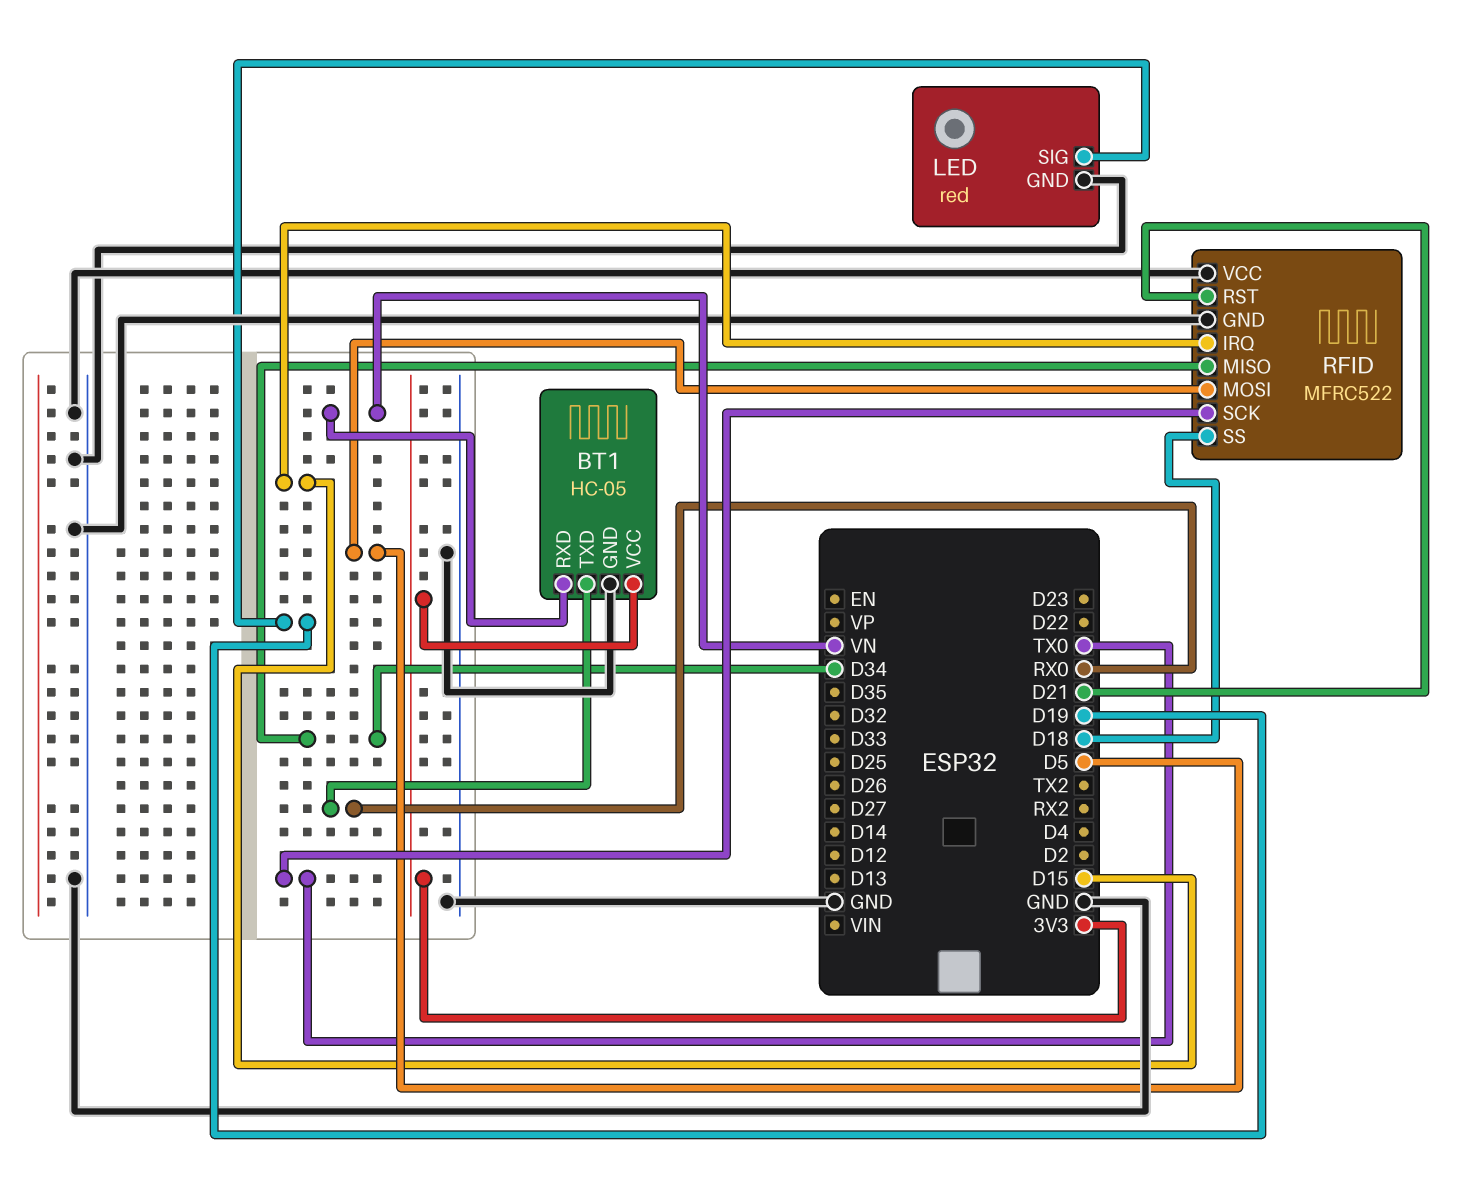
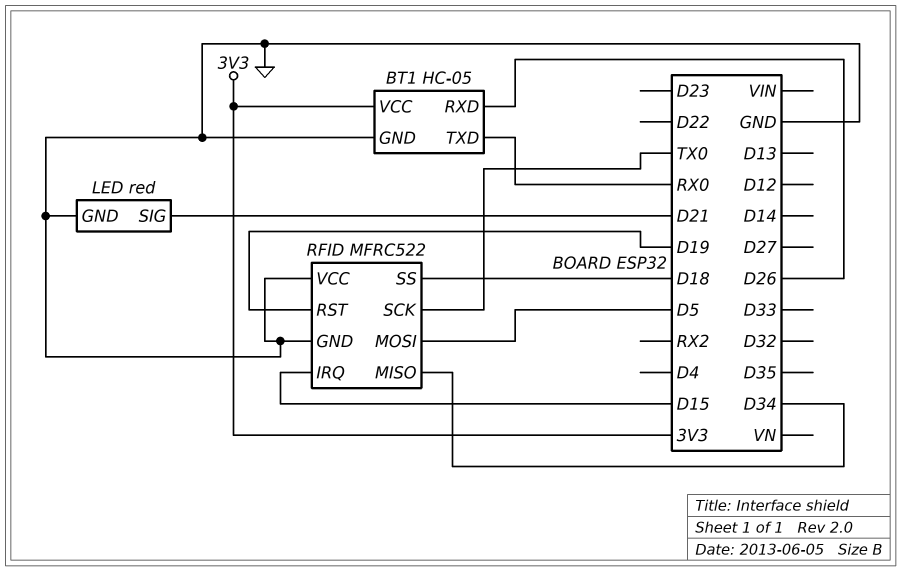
BT1 pin RXD: VN -> D26
LED pin SIG: D19 -> D21
RFID pin RST: D21 -> D19

